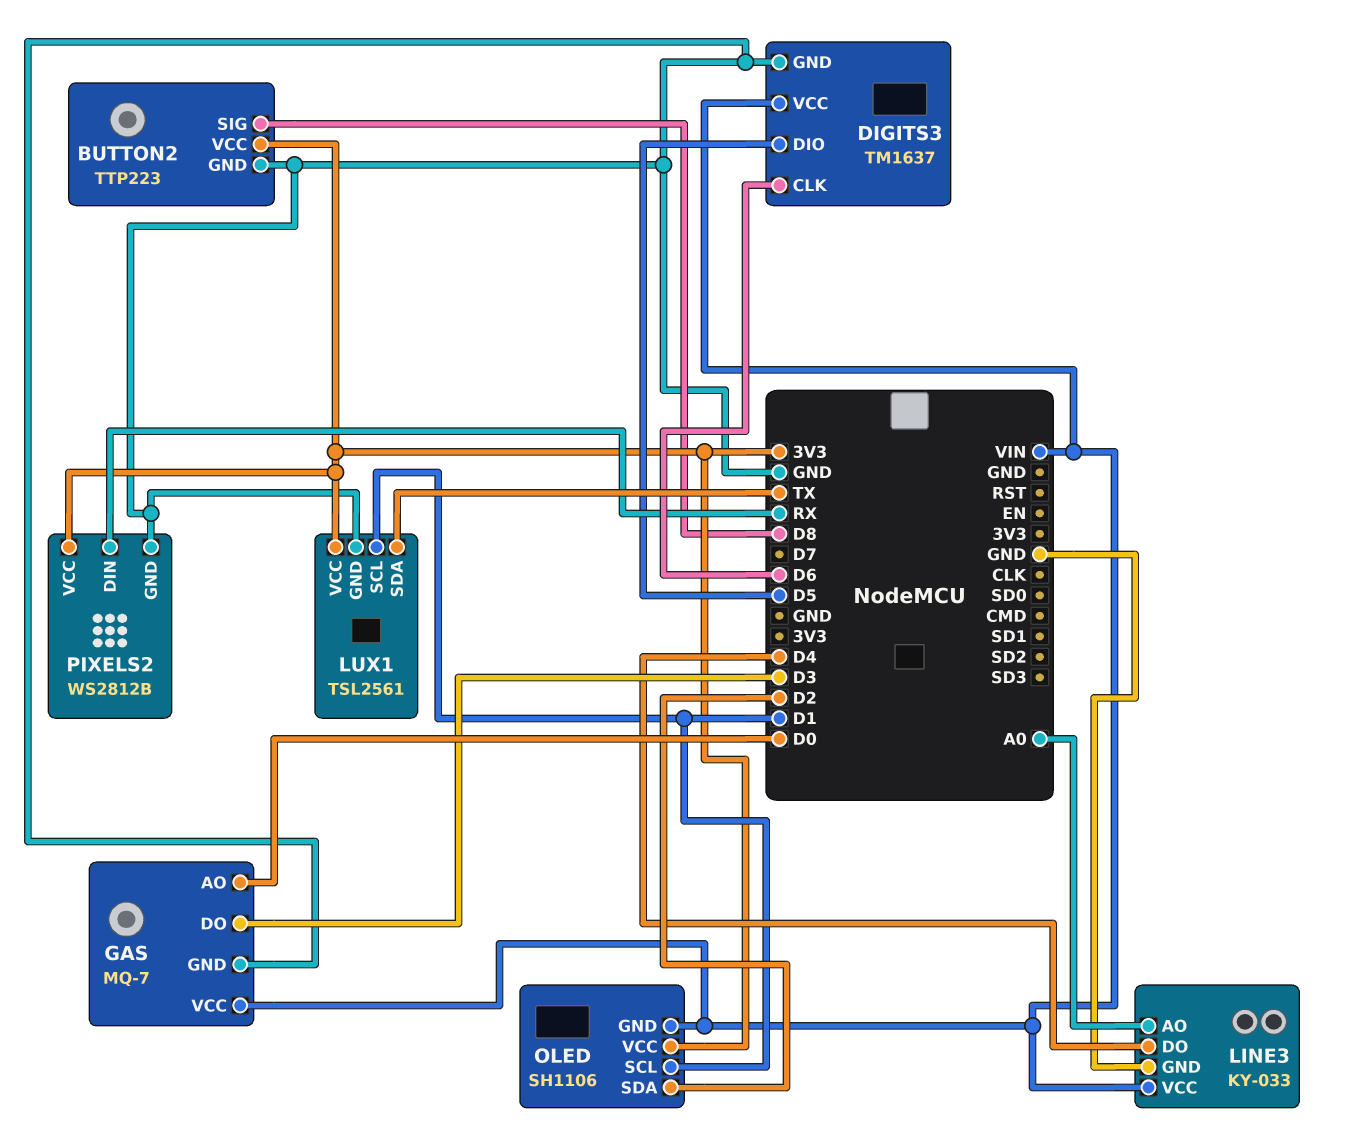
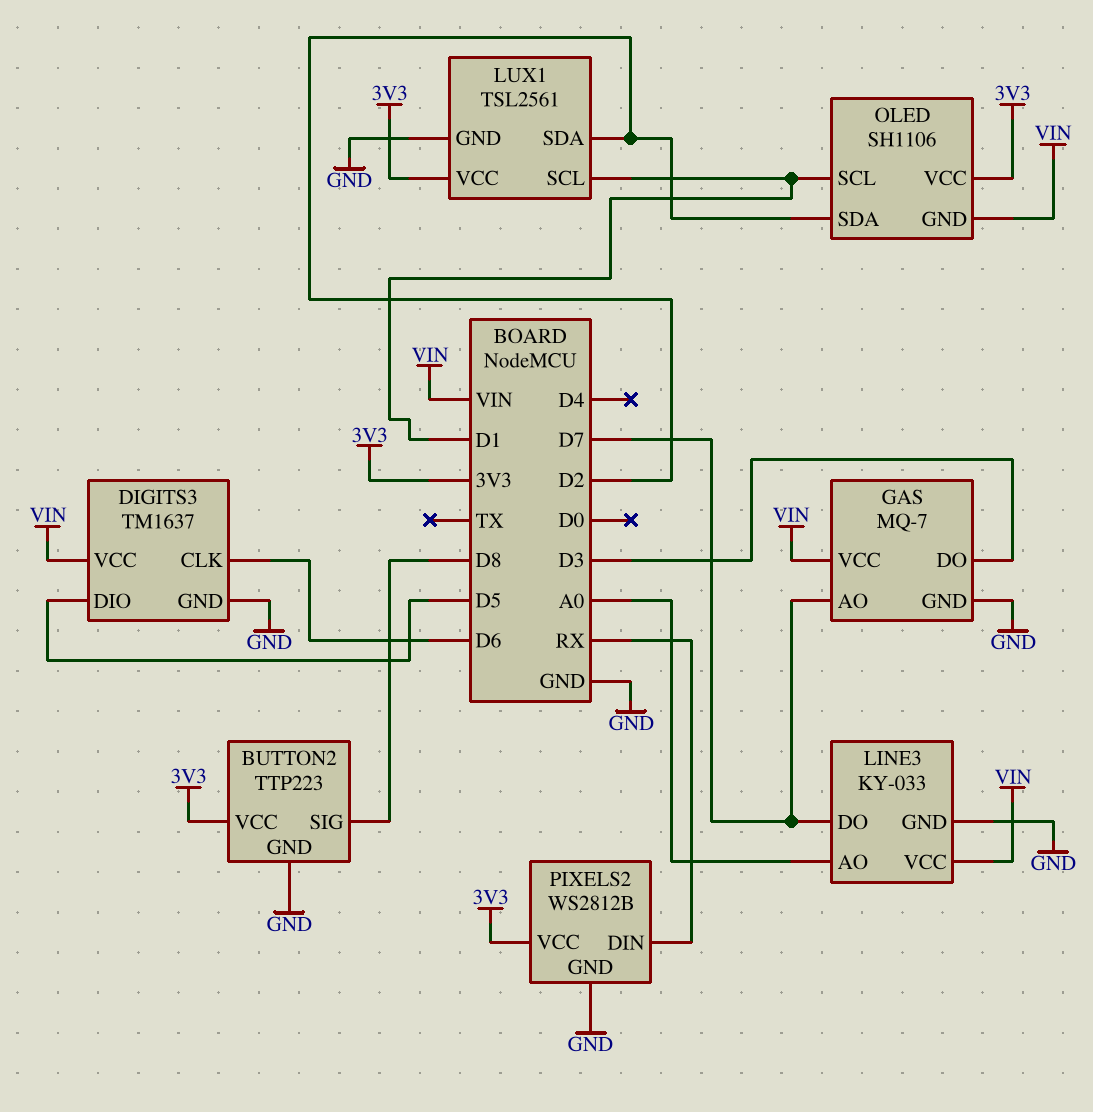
GAS pin AO: D0 -> D7
LINE3 pin DO: D4 -> D7
LUX1 pin SDA: TX -> D2

